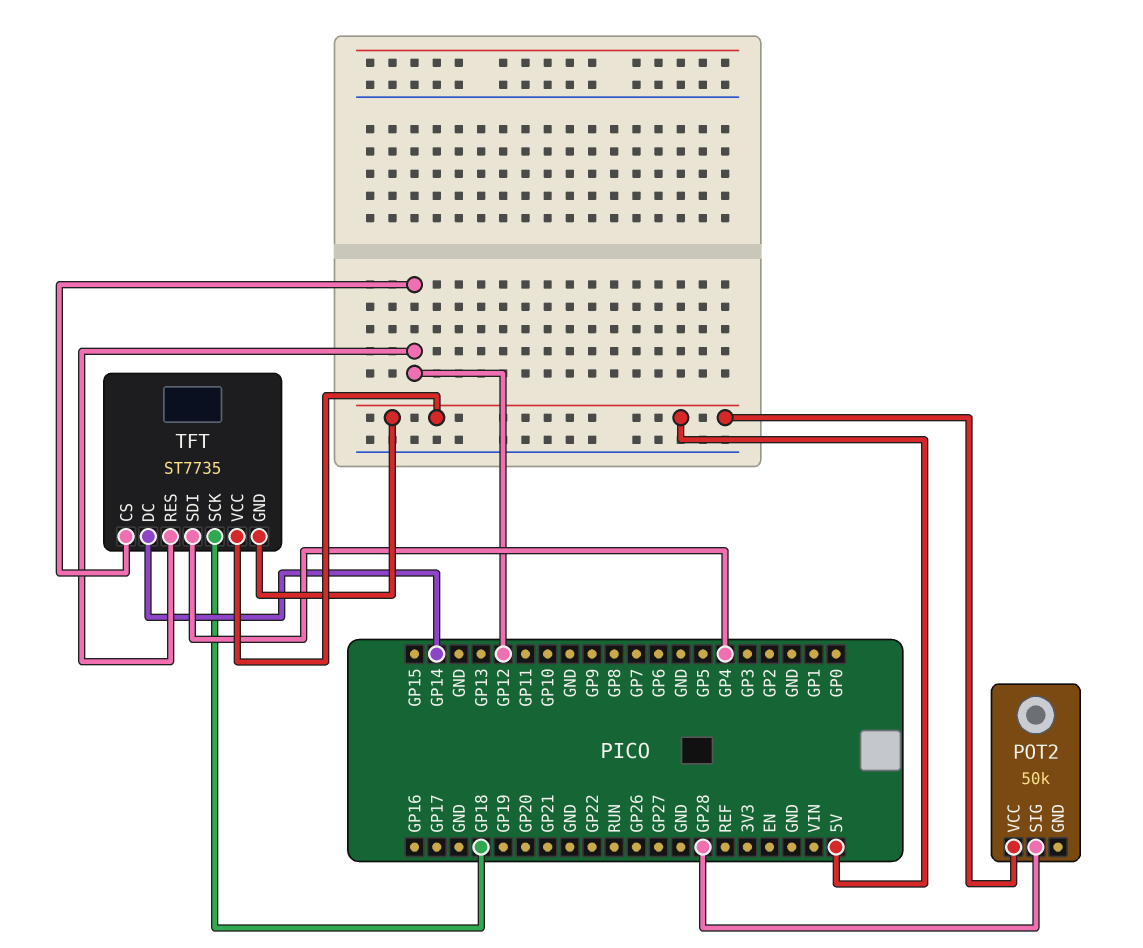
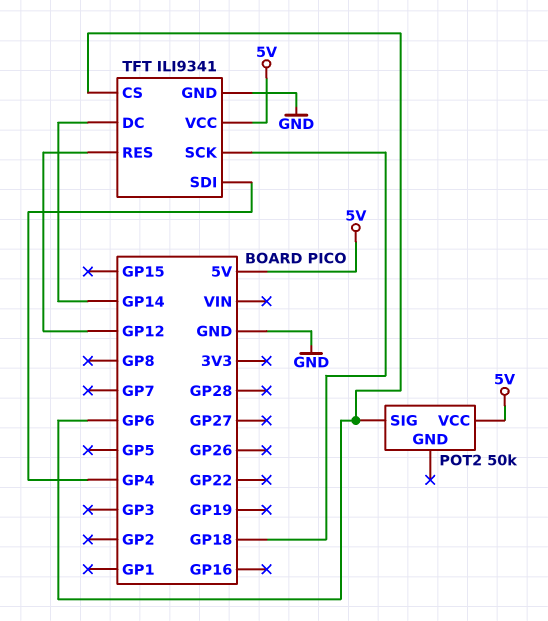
POT2 pin SIG: GP28 -> GP6
TFT: ST7735 -> ILI9341
TFT pin CS: GP12 -> GP6
TFT pin GND: 5V -> GND

